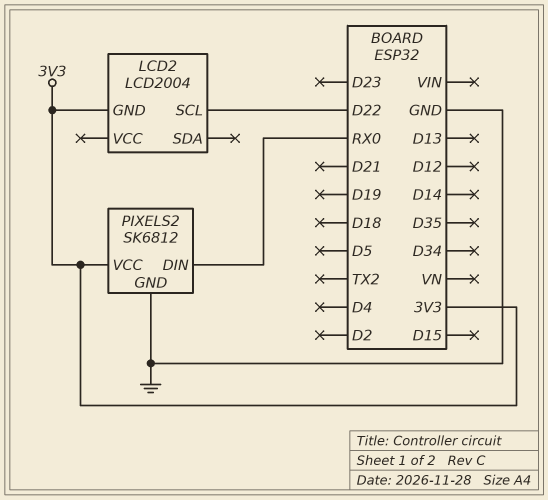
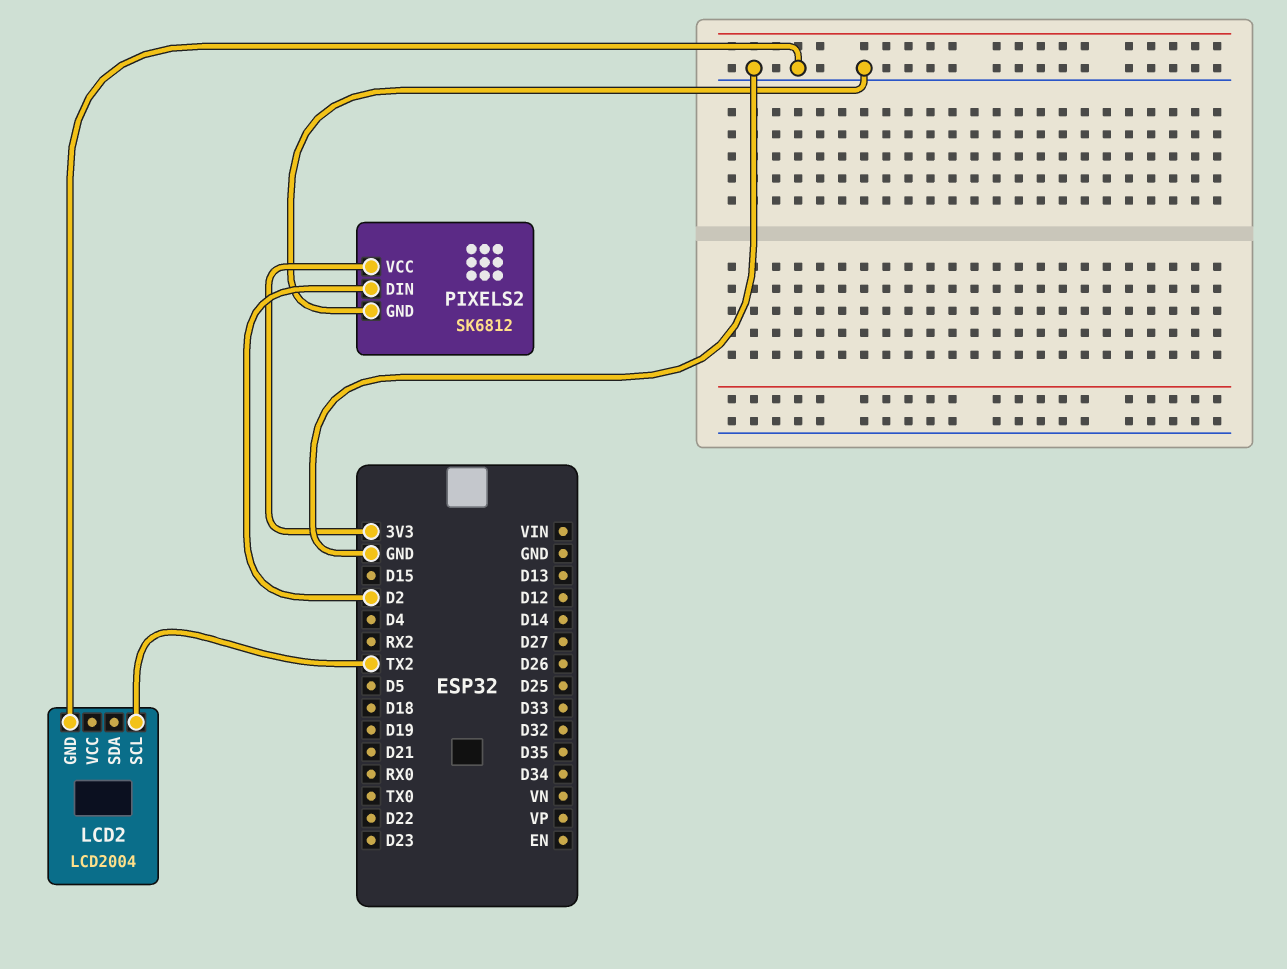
LCD2 pin GND: 3V3 -> GND
LCD2 pin SCL: D22 -> TX2
PIXELS2 pin DIN: RX0 -> D2

